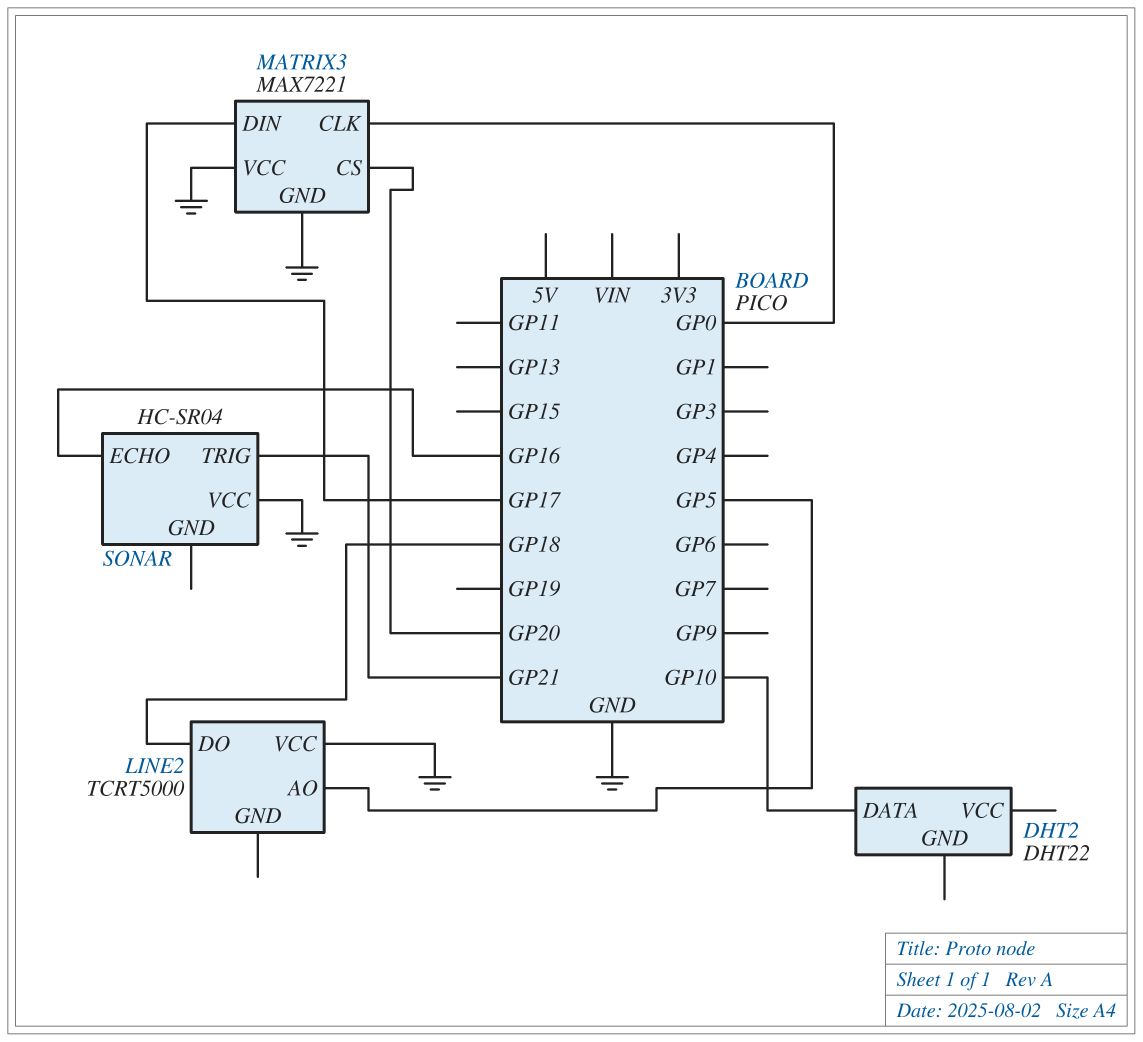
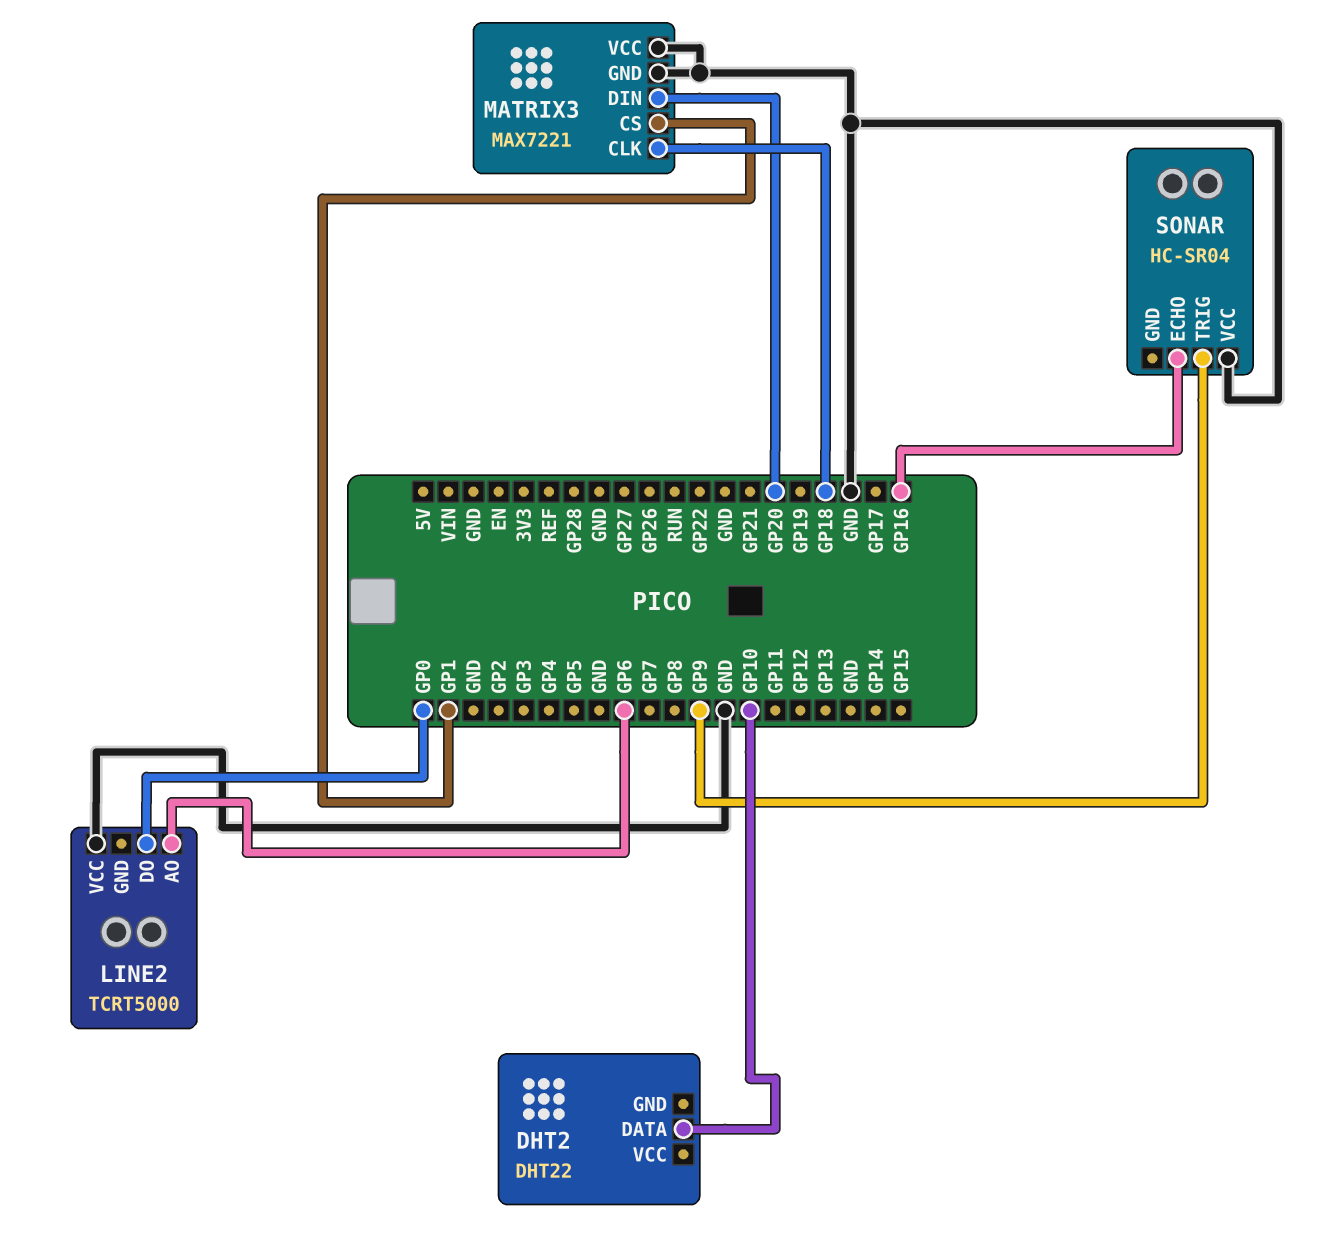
LINE2 pin AO: GP5 -> GP6
LINE2 pin DO: GP18 -> GP0
MATRIX3 pin CLK: GP0 -> GP18
MATRIX3 pin CS: GP20 -> GP1
MATRIX3 pin DIN: GP17 -> GP20
SONAR pin TRIG: GP21 -> GP9

